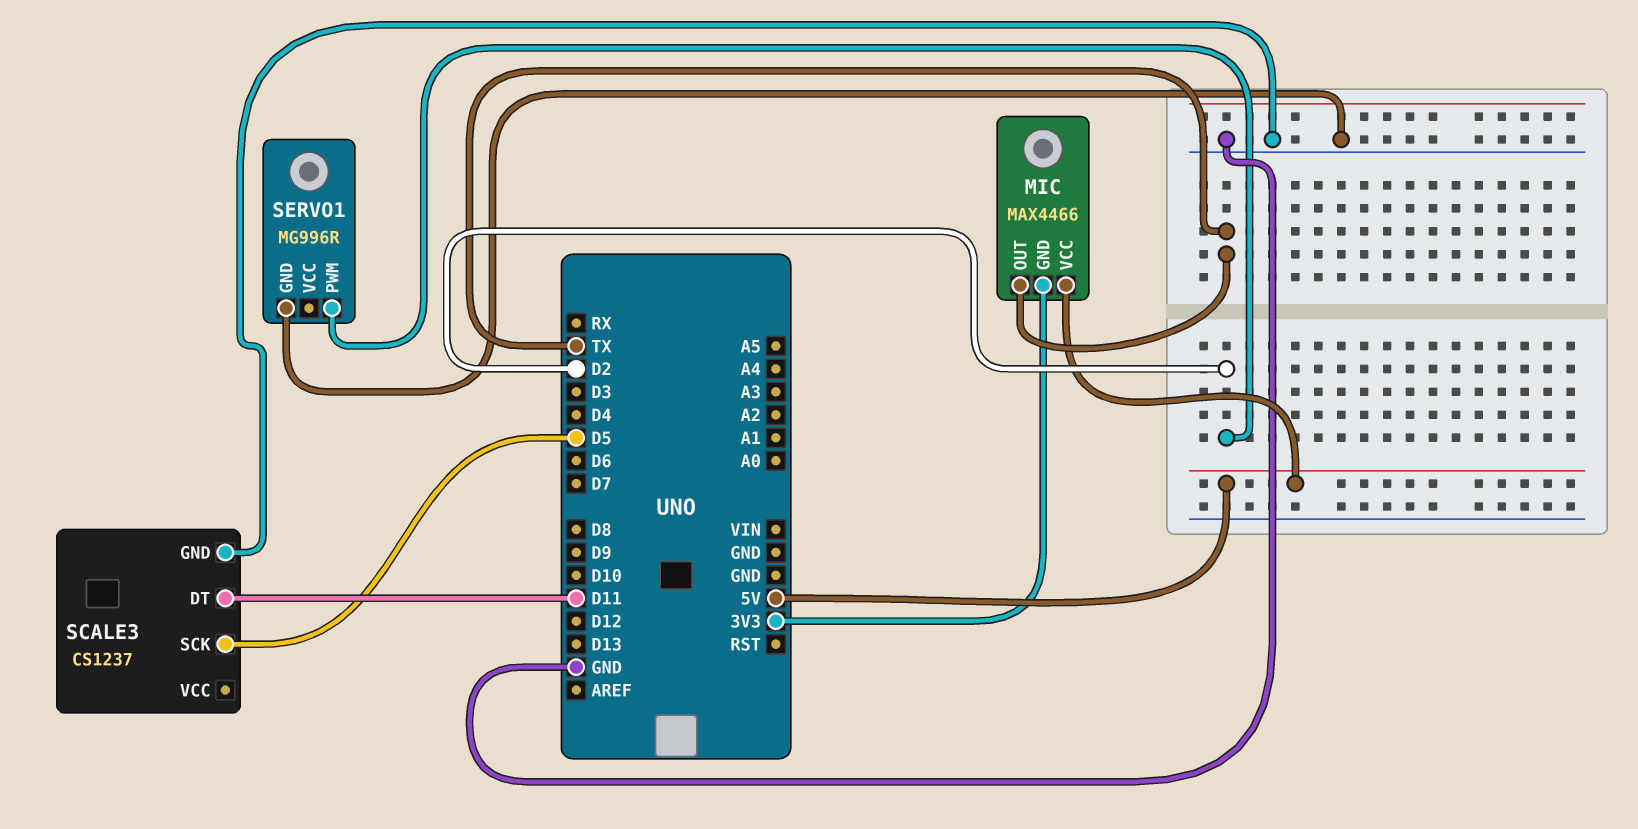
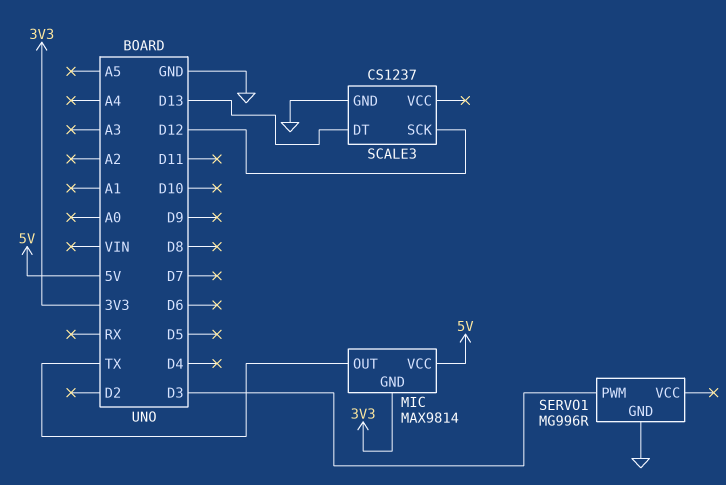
MIC: MAX4466 -> MAX9814
SCALE3 pin DT: D11 -> D13
SCALE3 pin SCK: D5 -> D12
SERVO1 pin PWM: D2 -> D3

